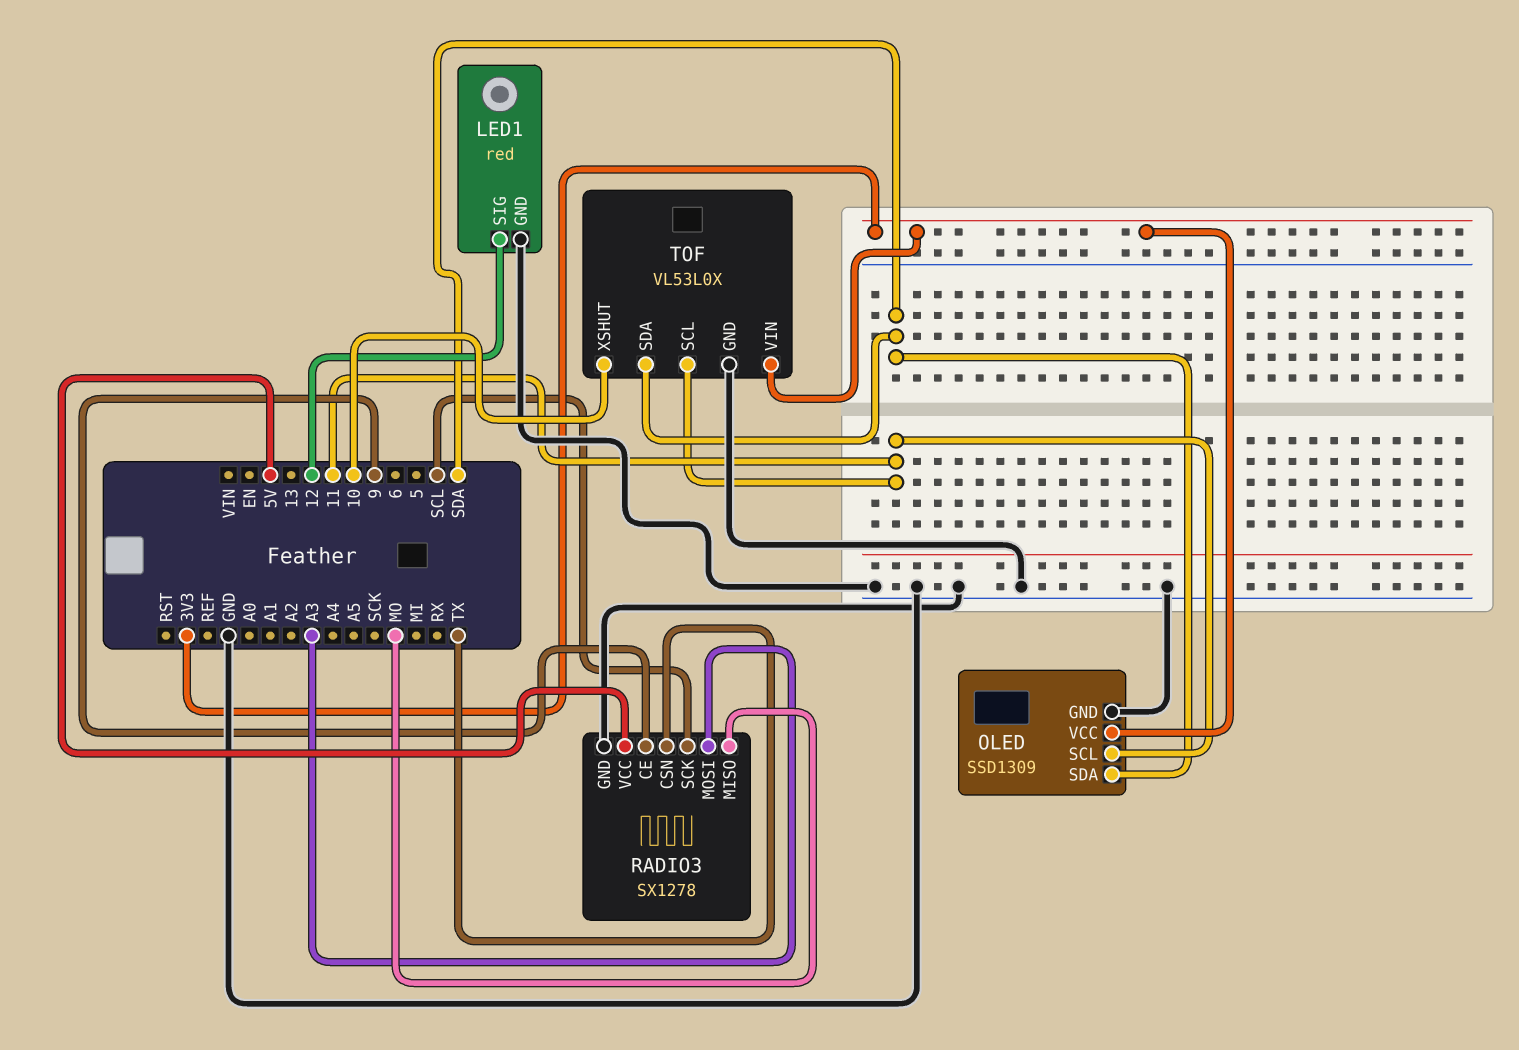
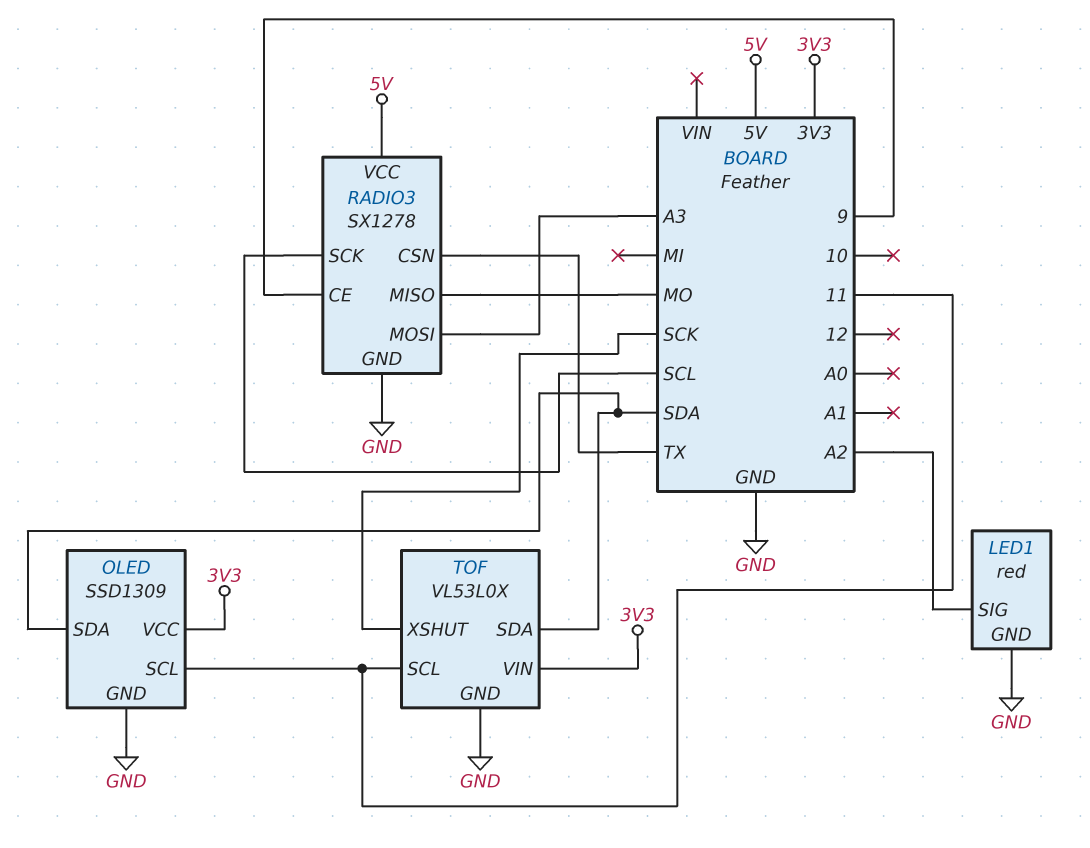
LED1 pin SIG: 12 -> A2
TOF pin XSHUT: 10 -> SCK

